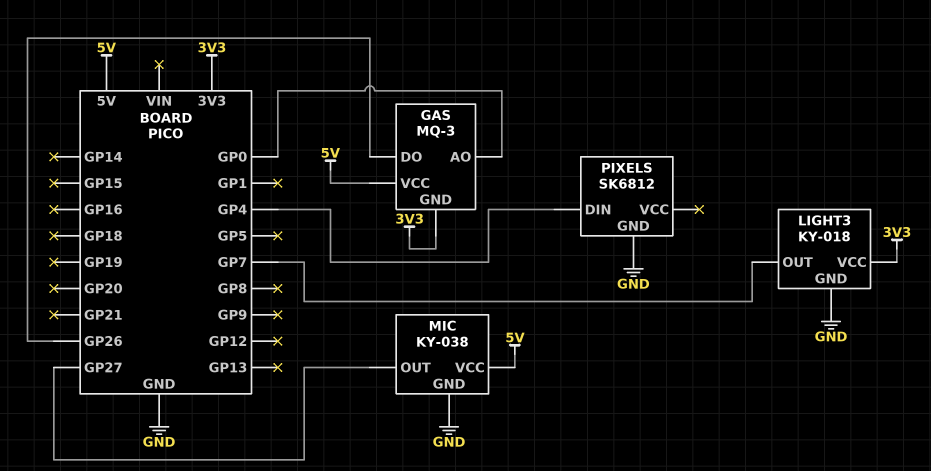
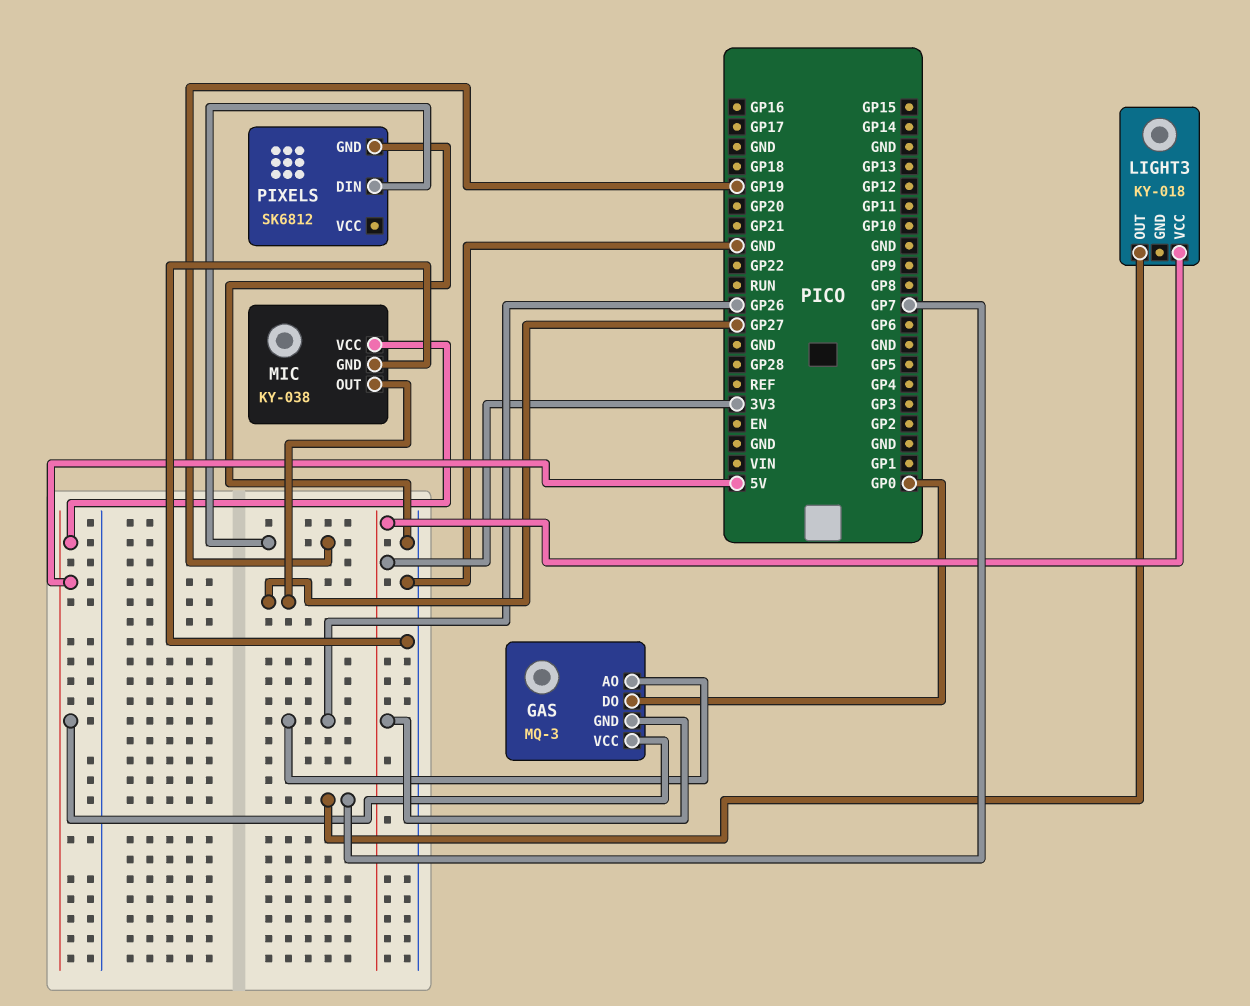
GAS pin AO: GP0 -> GP26
GAS pin DO: GP26 -> GP0
LIGHT3 pin GND: GND -> none
PIXELS pin DIN: GP4 -> GP19

